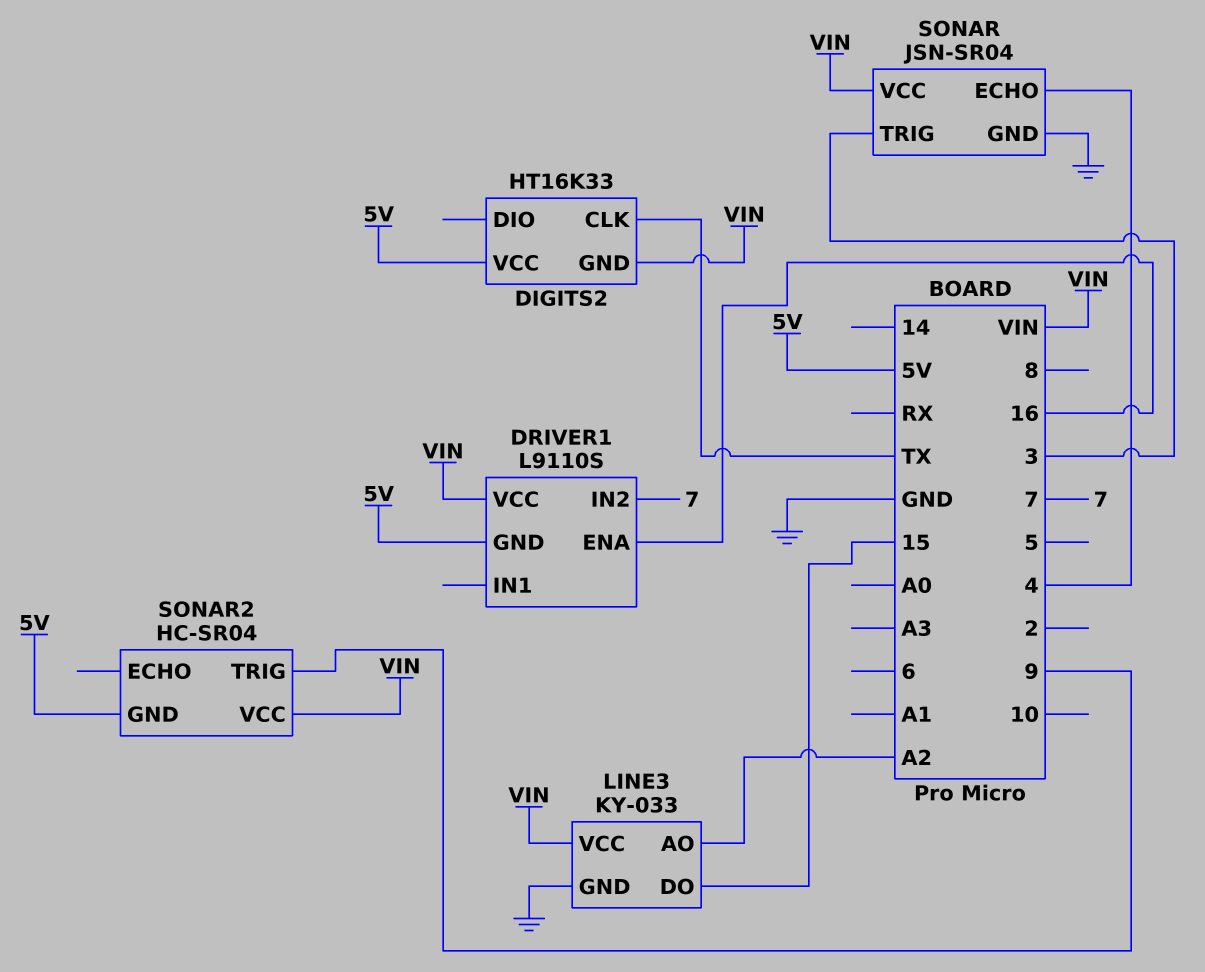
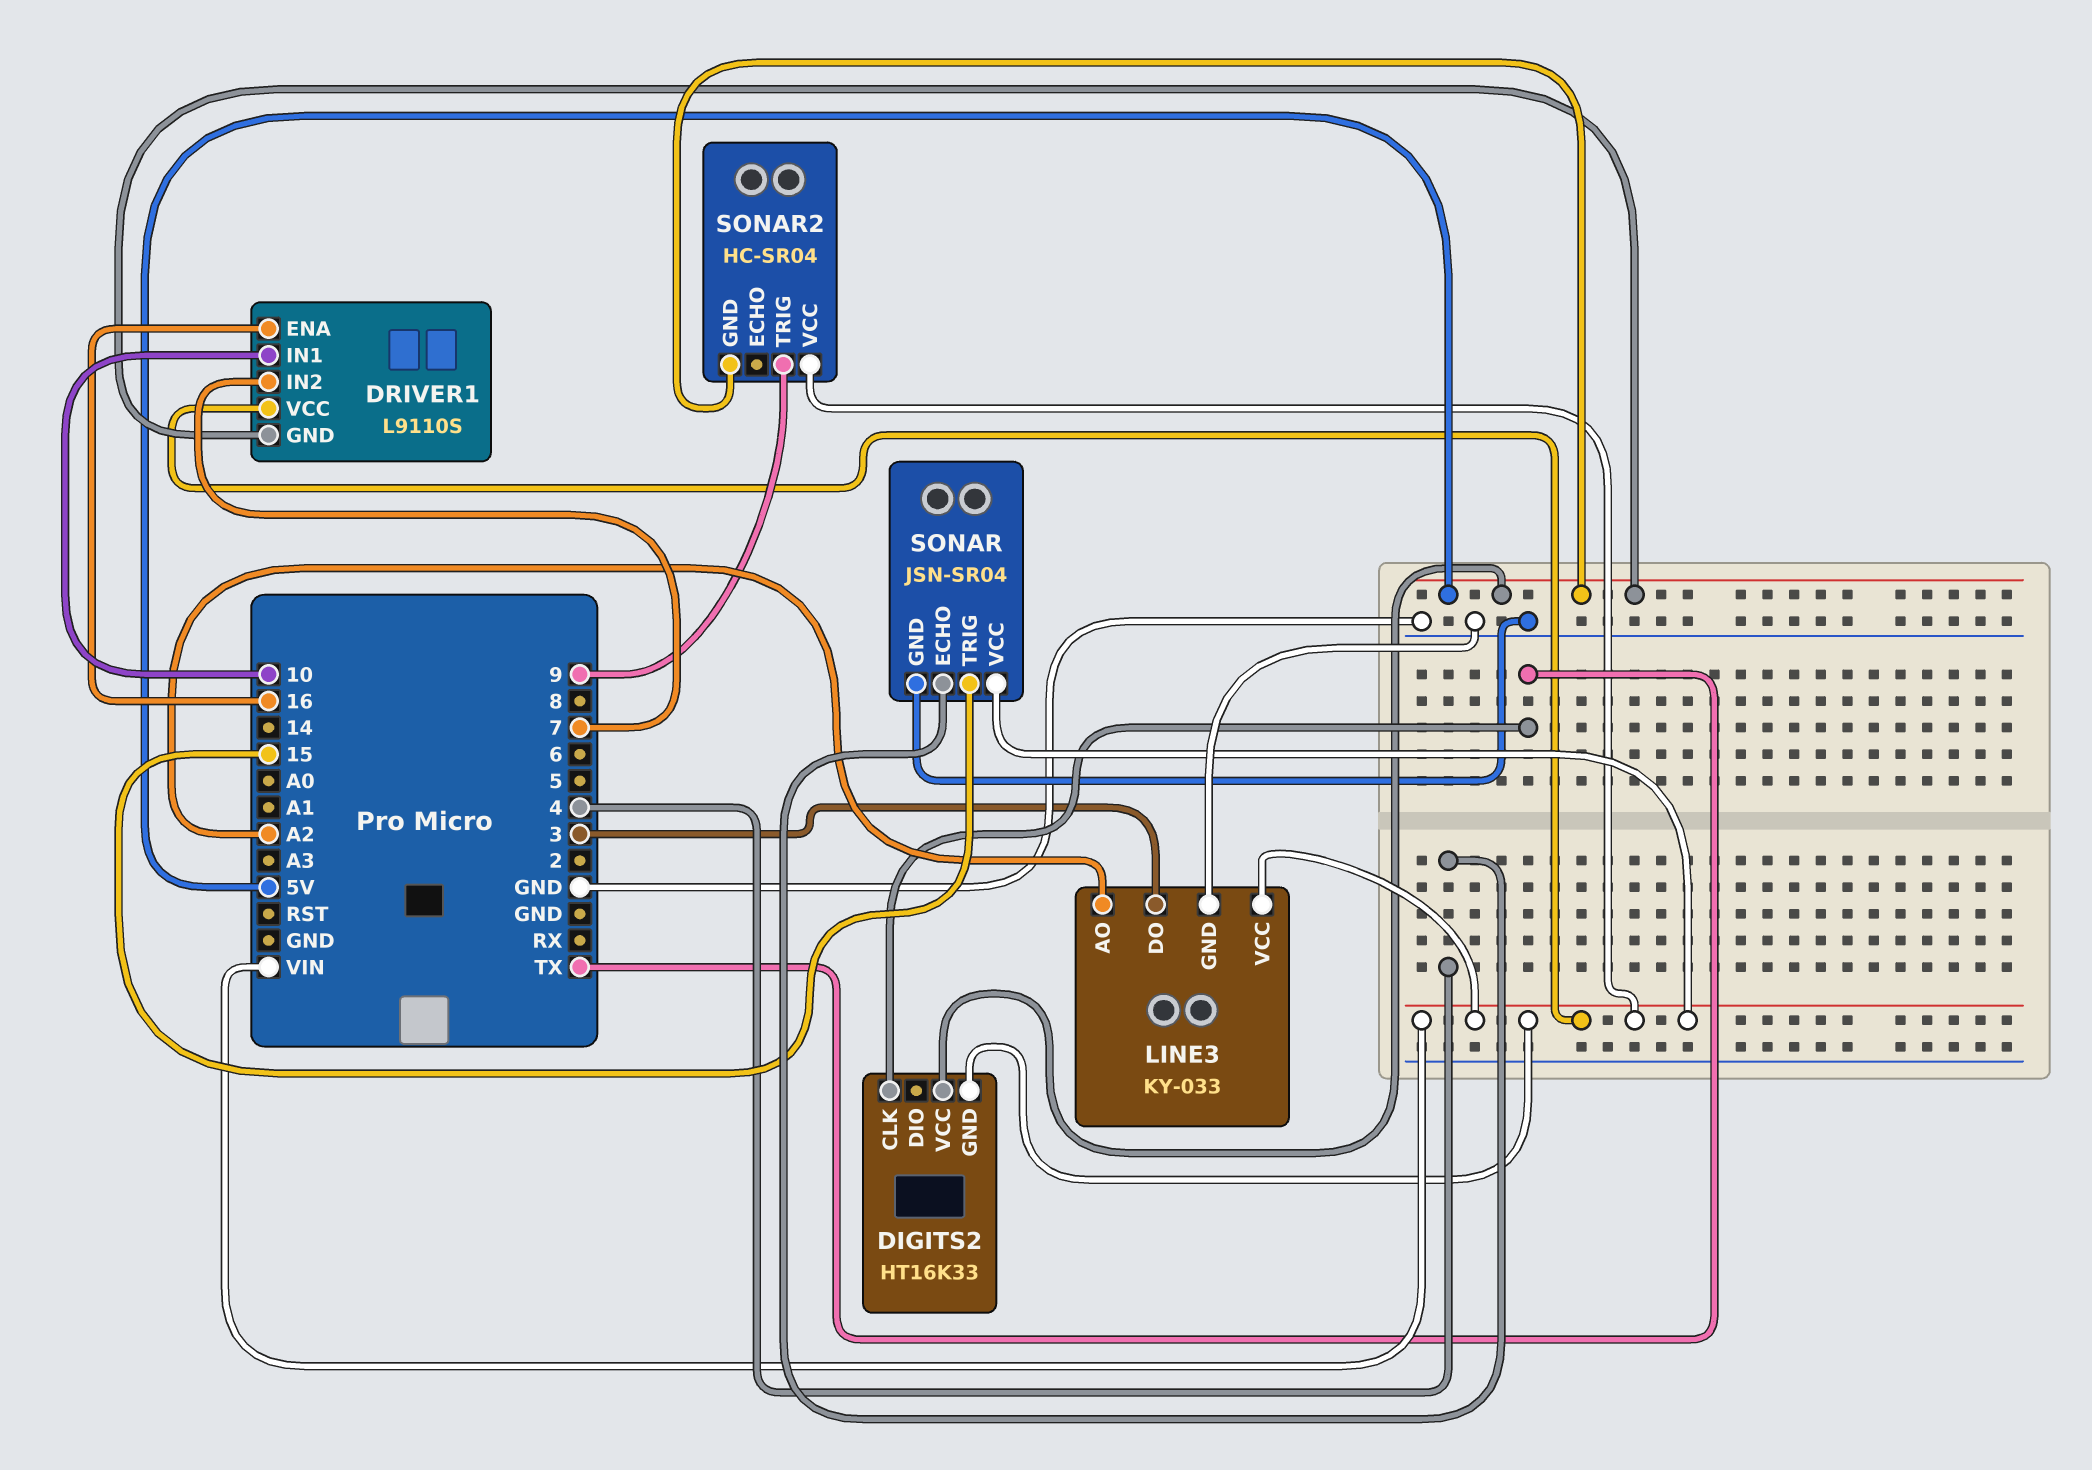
DRIVER1 pin IN1: none -> 10
LINE3 pin DO: 15 -> 3
SONAR pin TRIG: 3 -> 15

